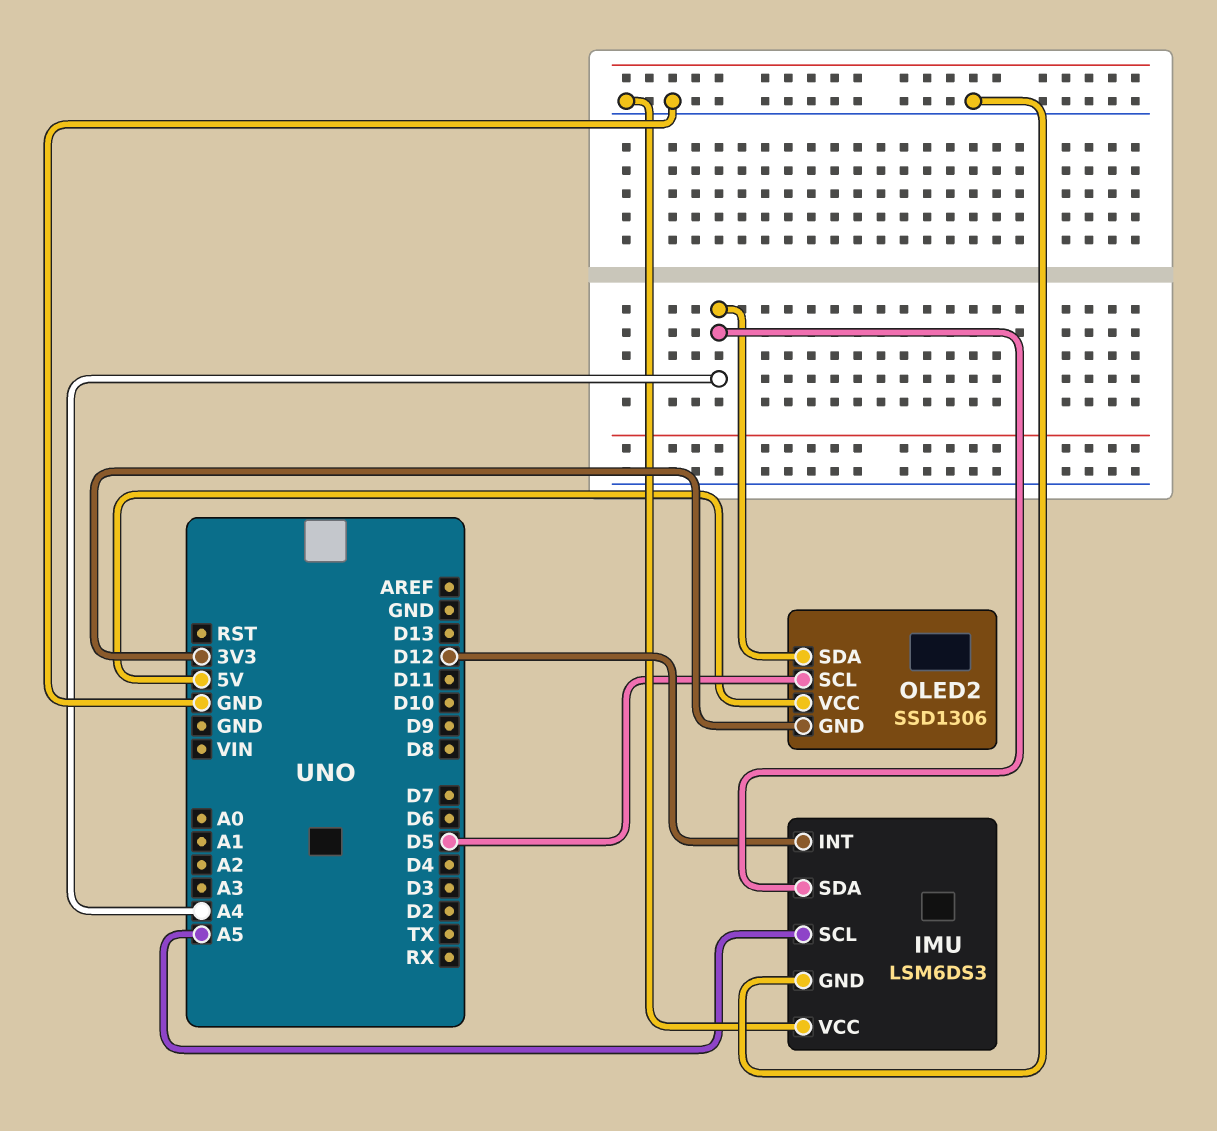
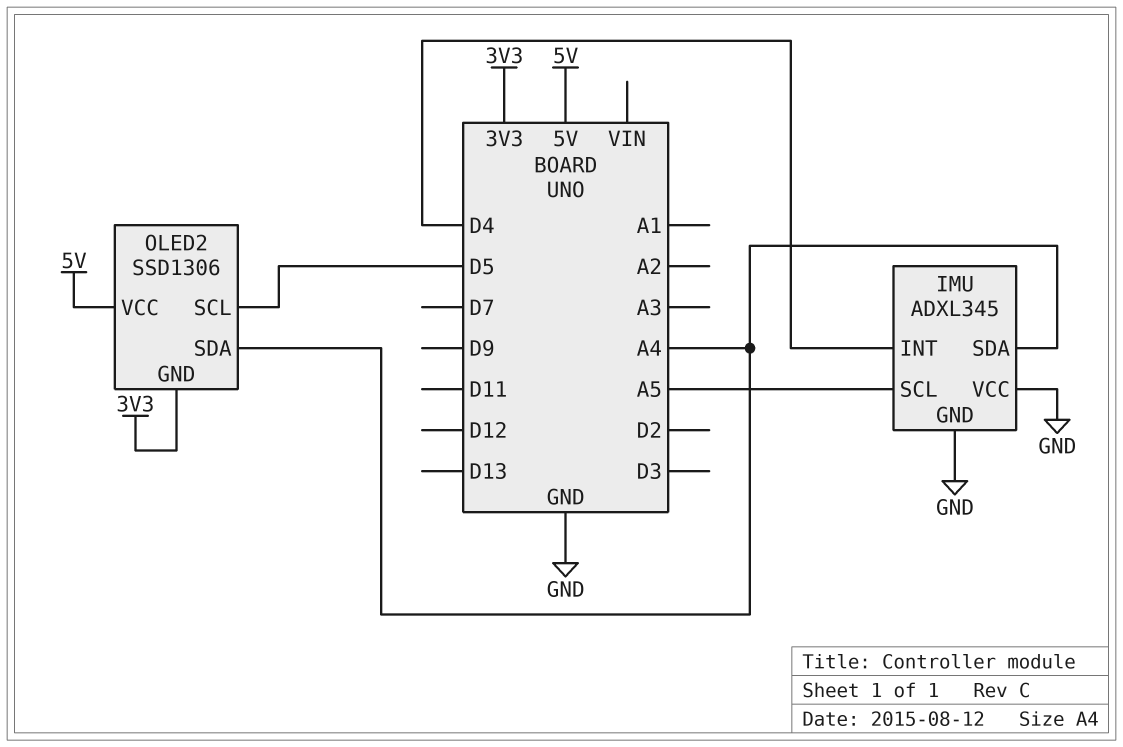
IMU: LSM6DS3 -> ADXL345
IMU pin INT: D12 -> D4

